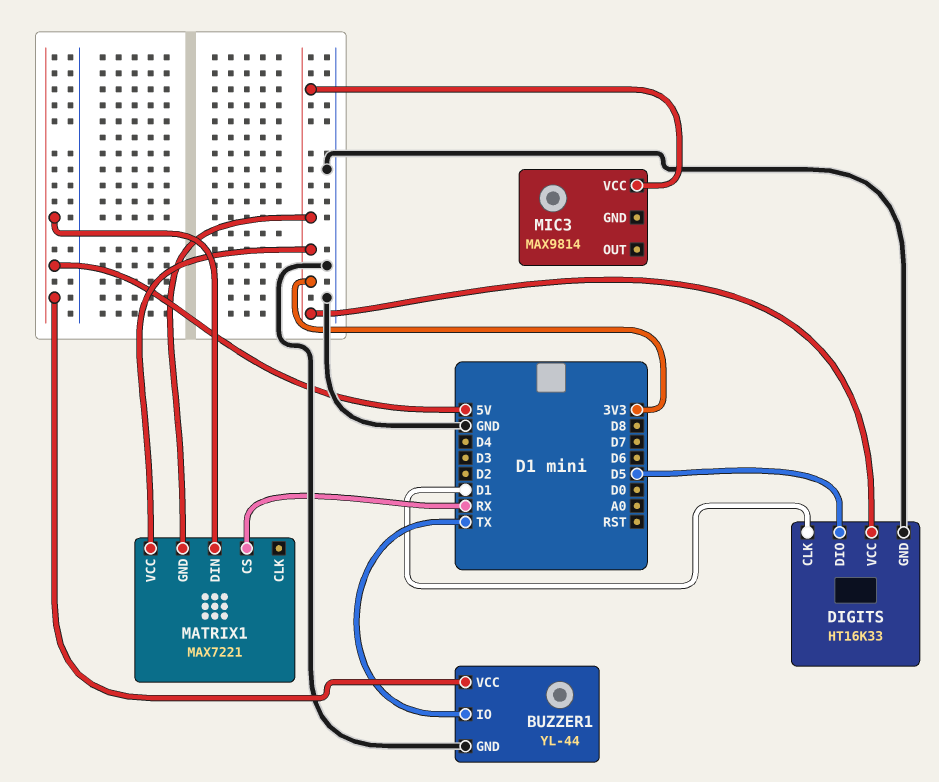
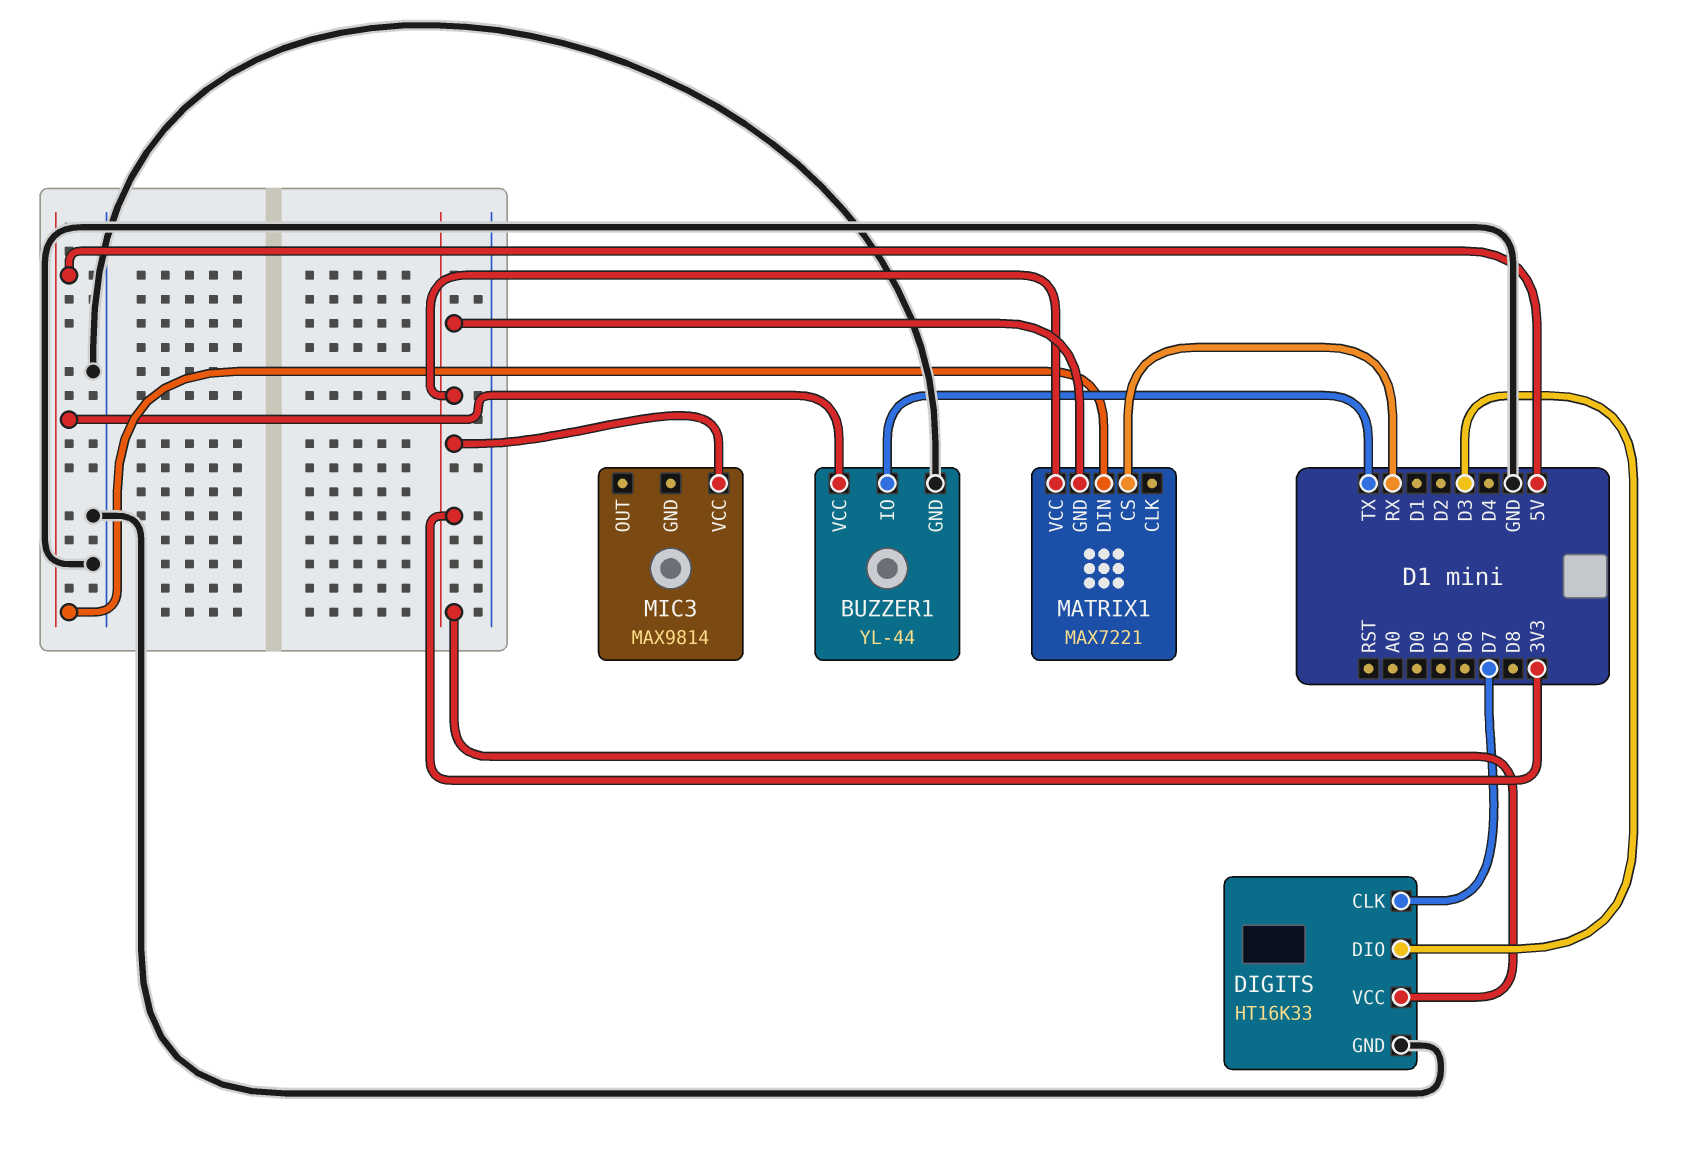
DIGITS pin CLK: D1 -> D7
DIGITS pin DIO: D5 -> D3

